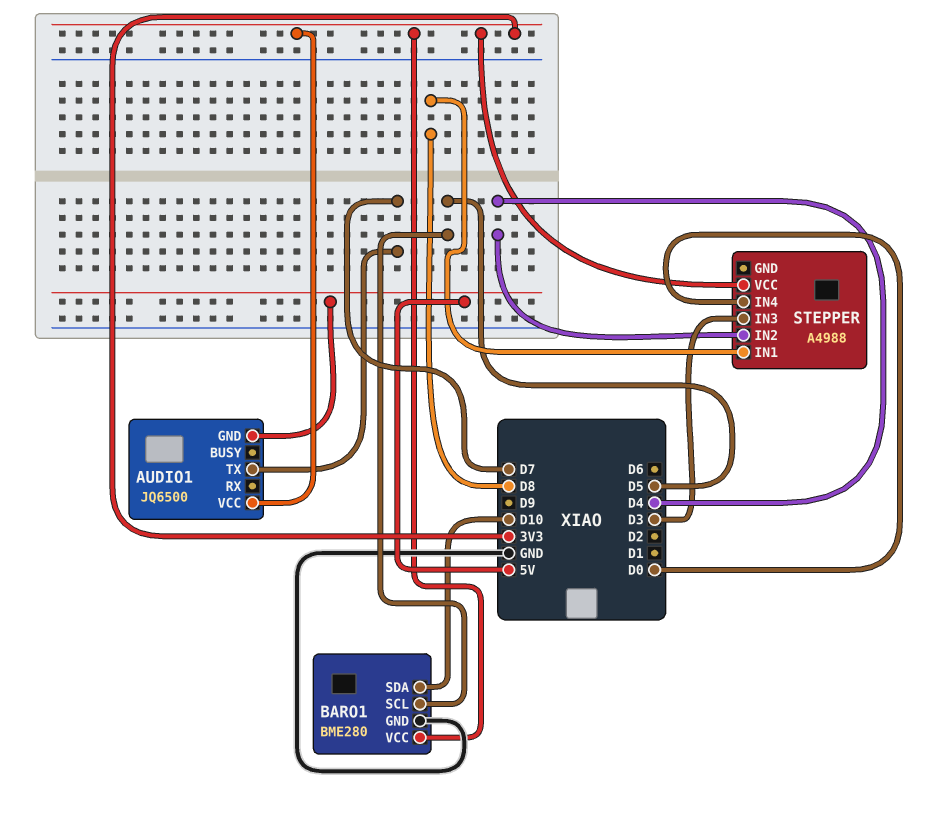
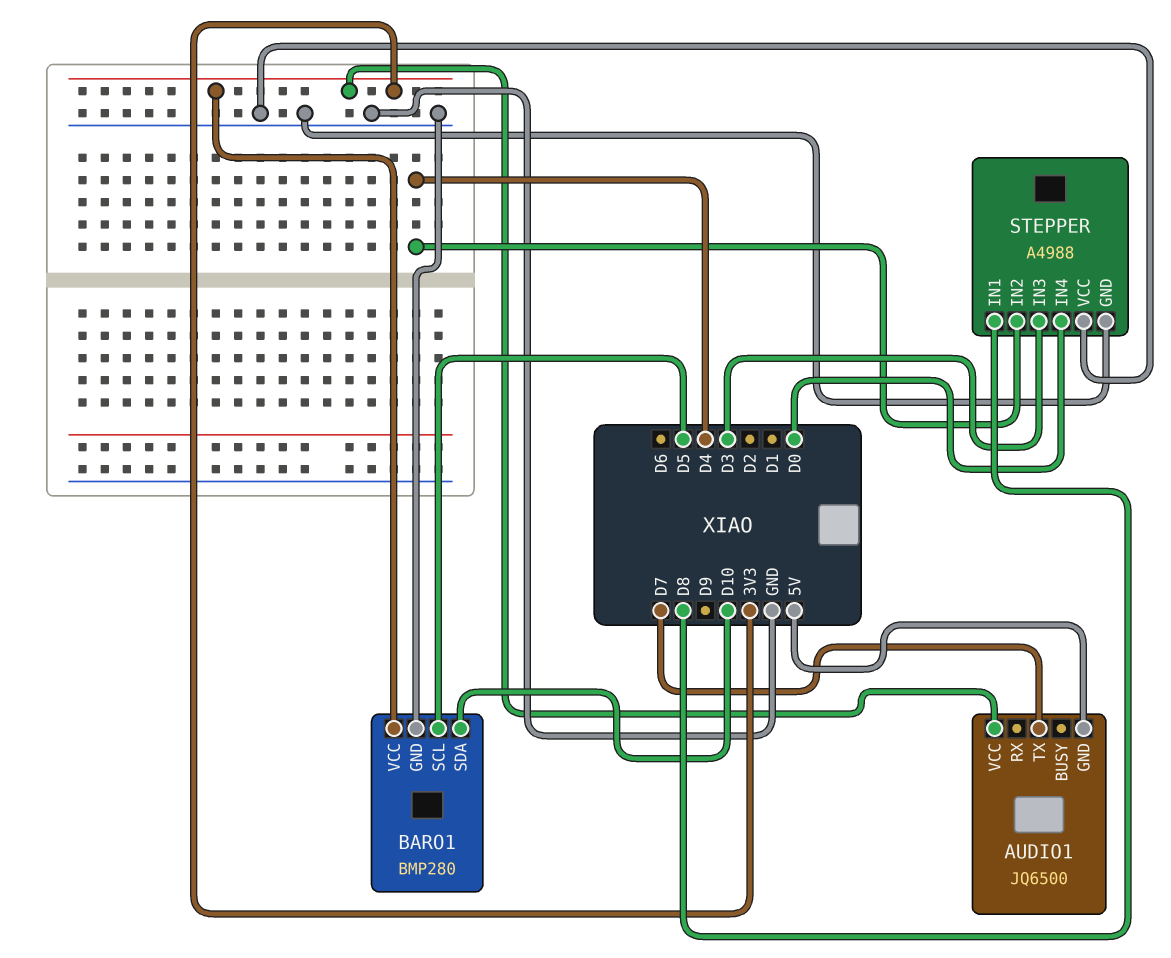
BARO1: BME280 -> BMP280
STEPPER pin GND: none -> GND
STEPPER pin VCC: 3V3 -> GND

